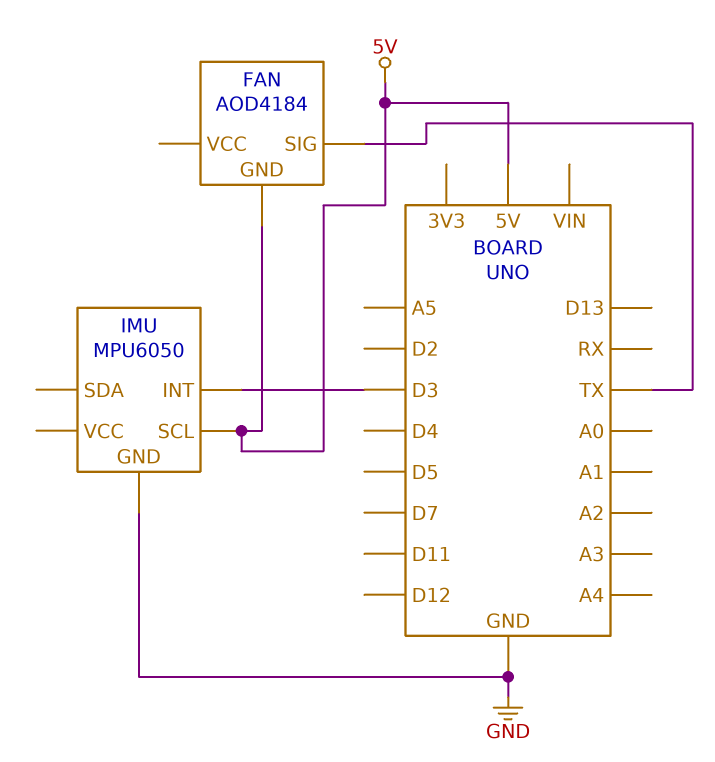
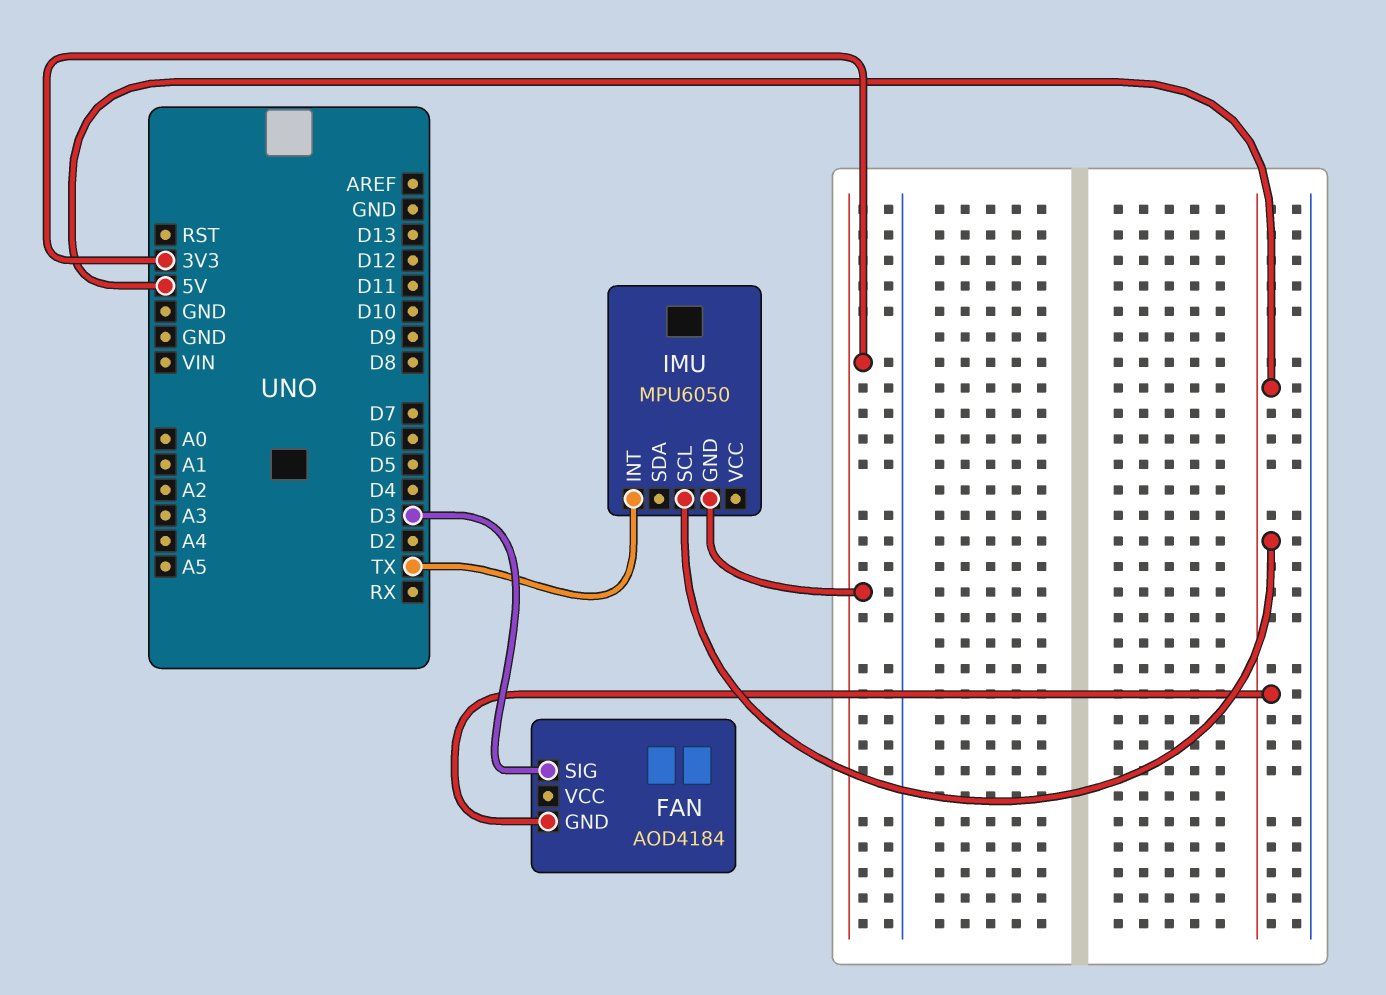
FAN pin SIG: TX -> D3
IMU pin GND: GND -> 3V3
IMU pin INT: D3 -> TX

